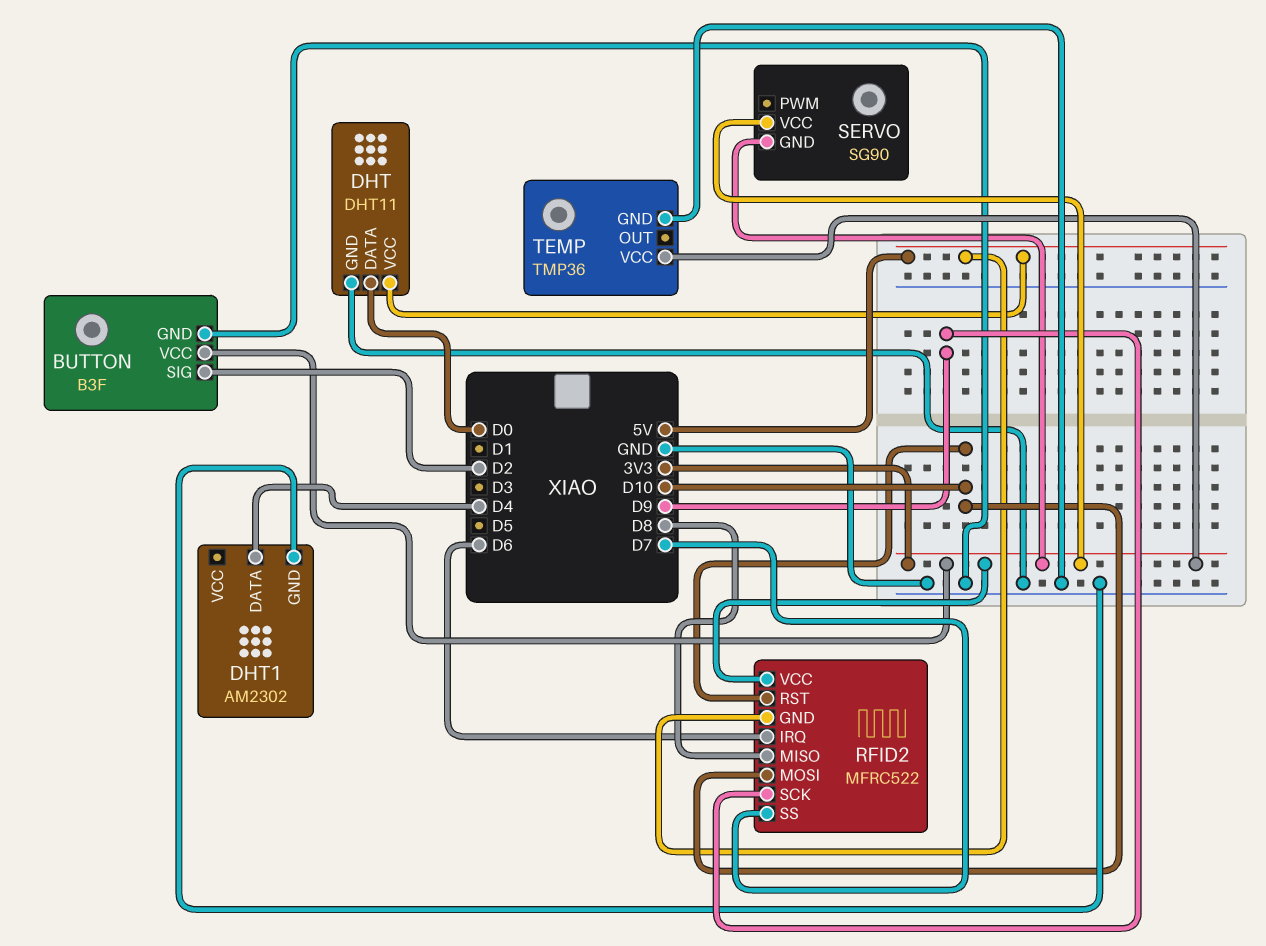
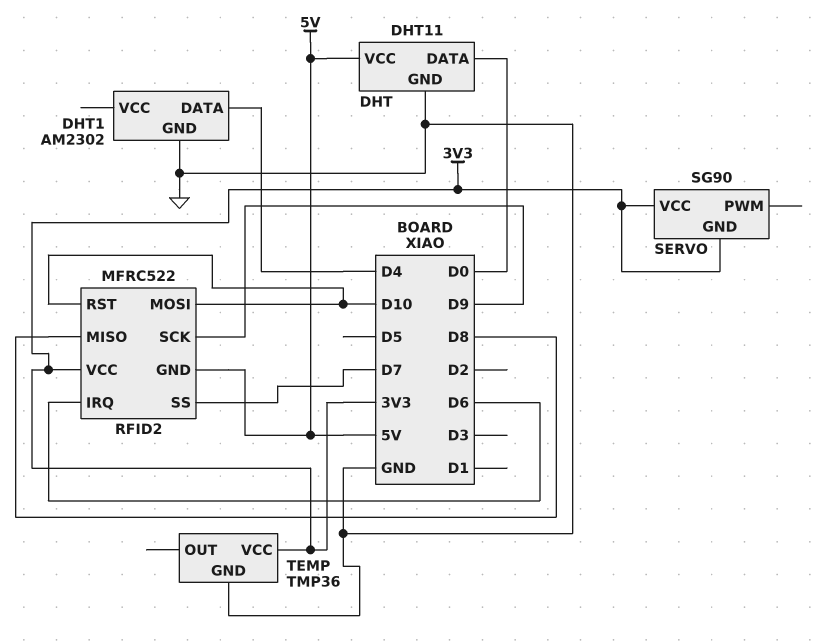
BUTTON: B3F -> none
BUTTON pin GND: GND -> none
BUTTON pin SIG: D2 -> none
BUTTON pin VCC: 3V3 -> none

